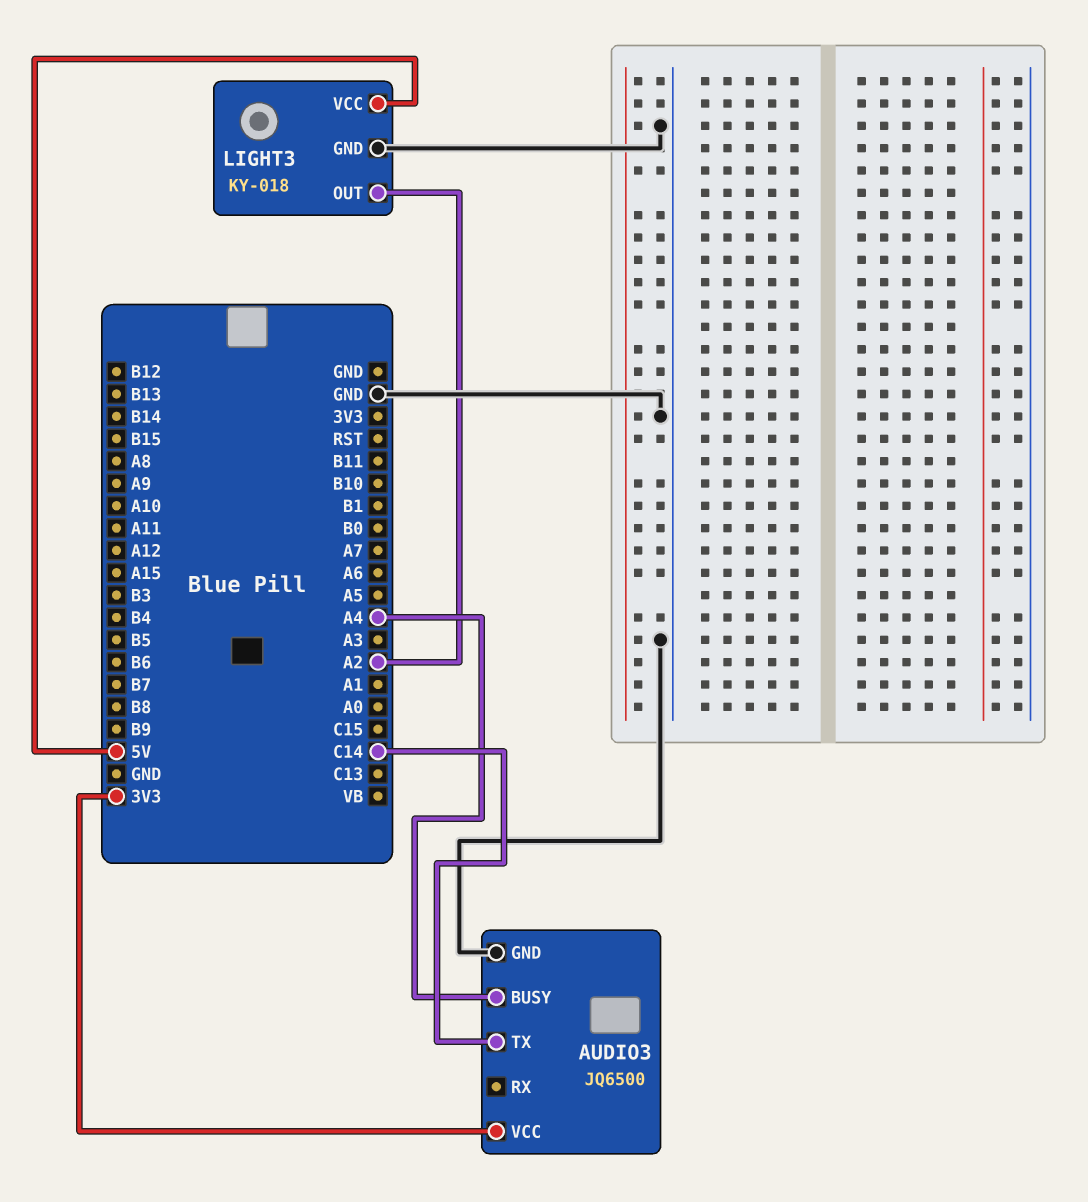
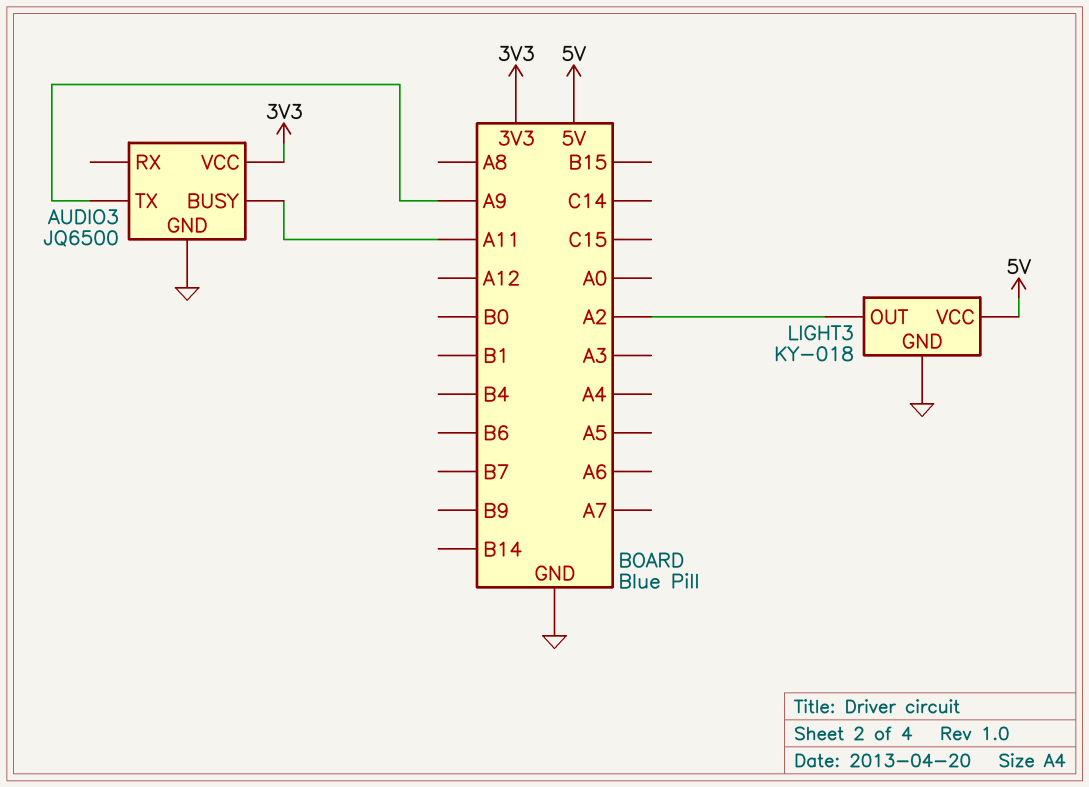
AUDIO3 pin BUSY: A4 -> A11
AUDIO3 pin TX: C14 -> A9

